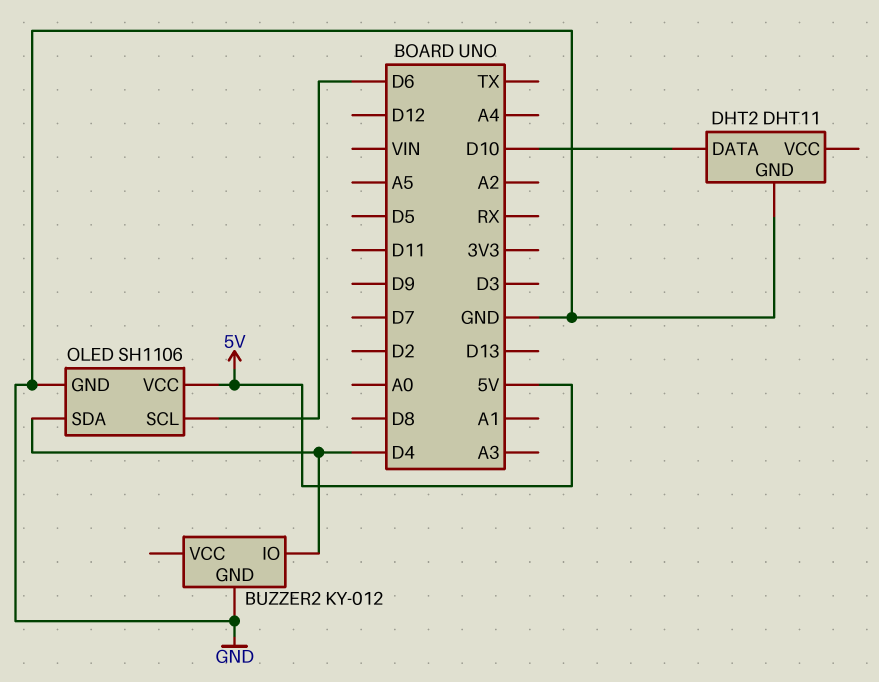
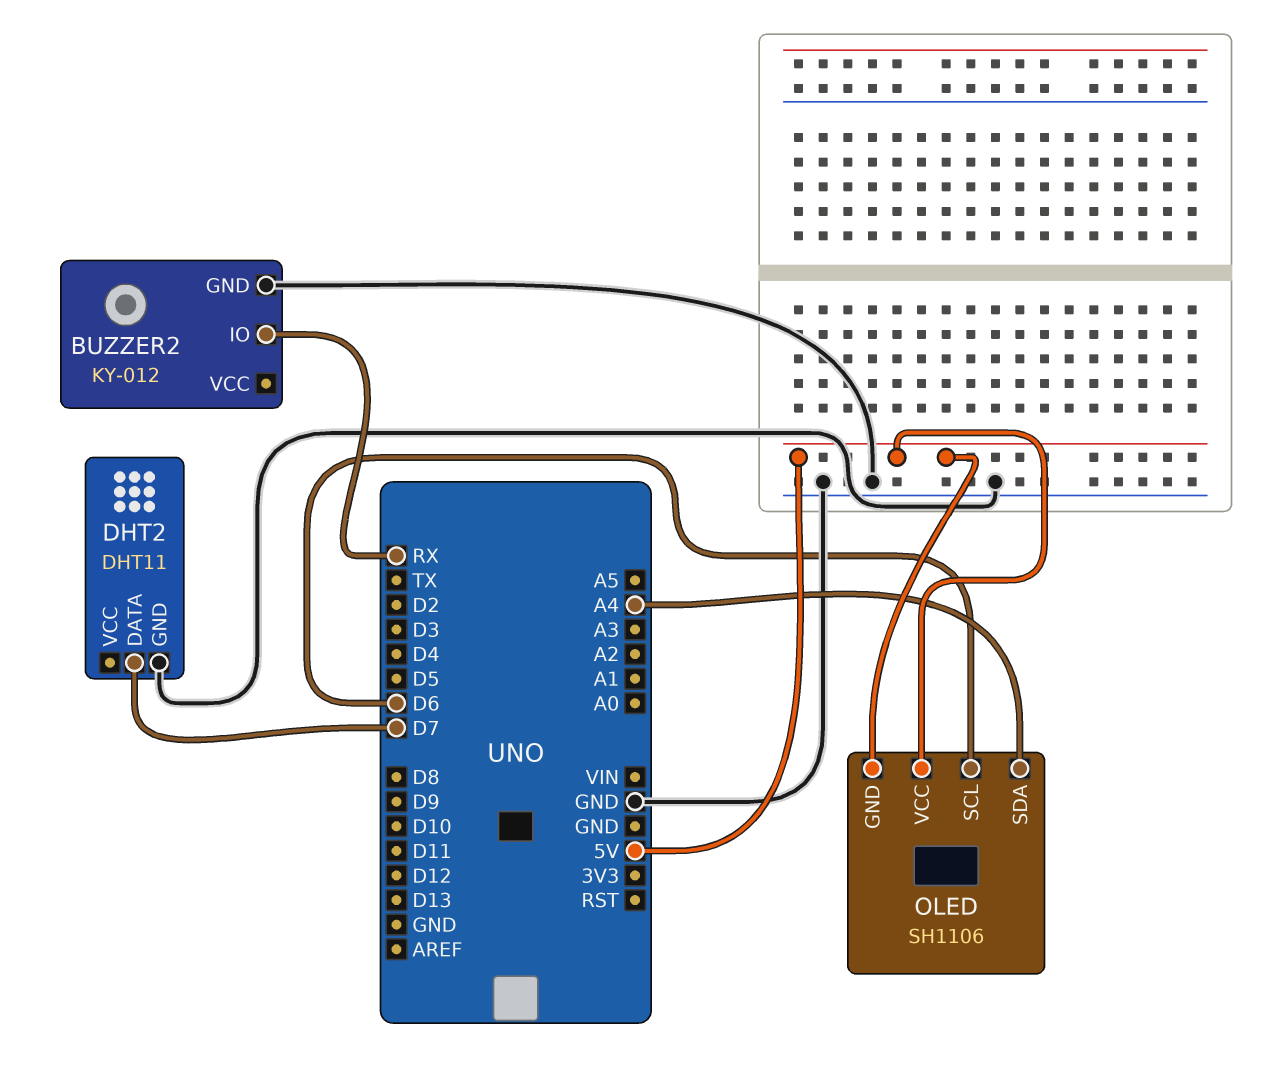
BUZZER2 pin IO: D4 -> RX
DHT2 pin DATA: D10 -> D7
OLED pin GND: GND -> 5V
OLED pin SDA: D4 -> A4

